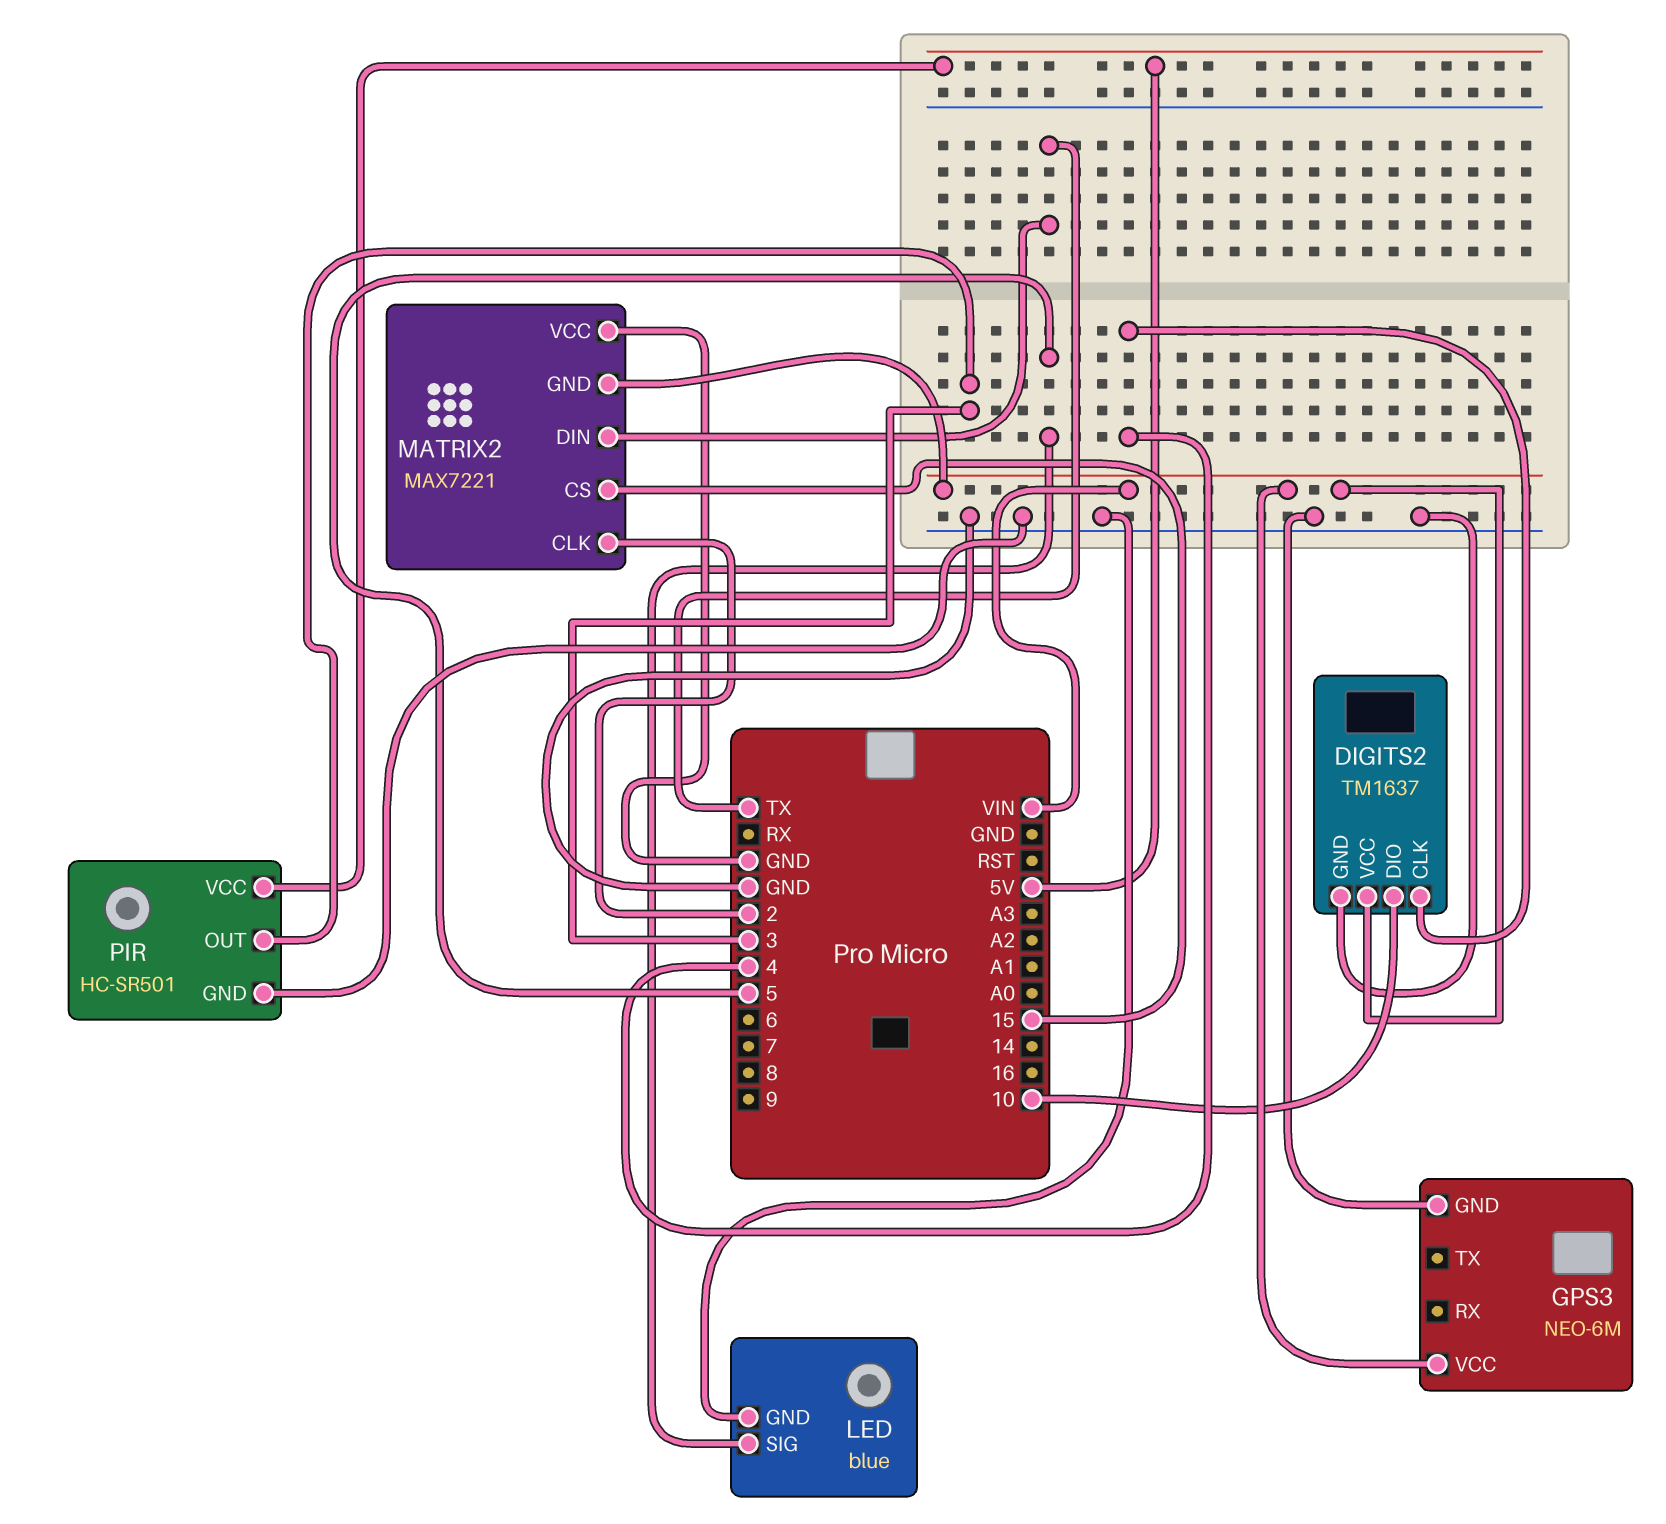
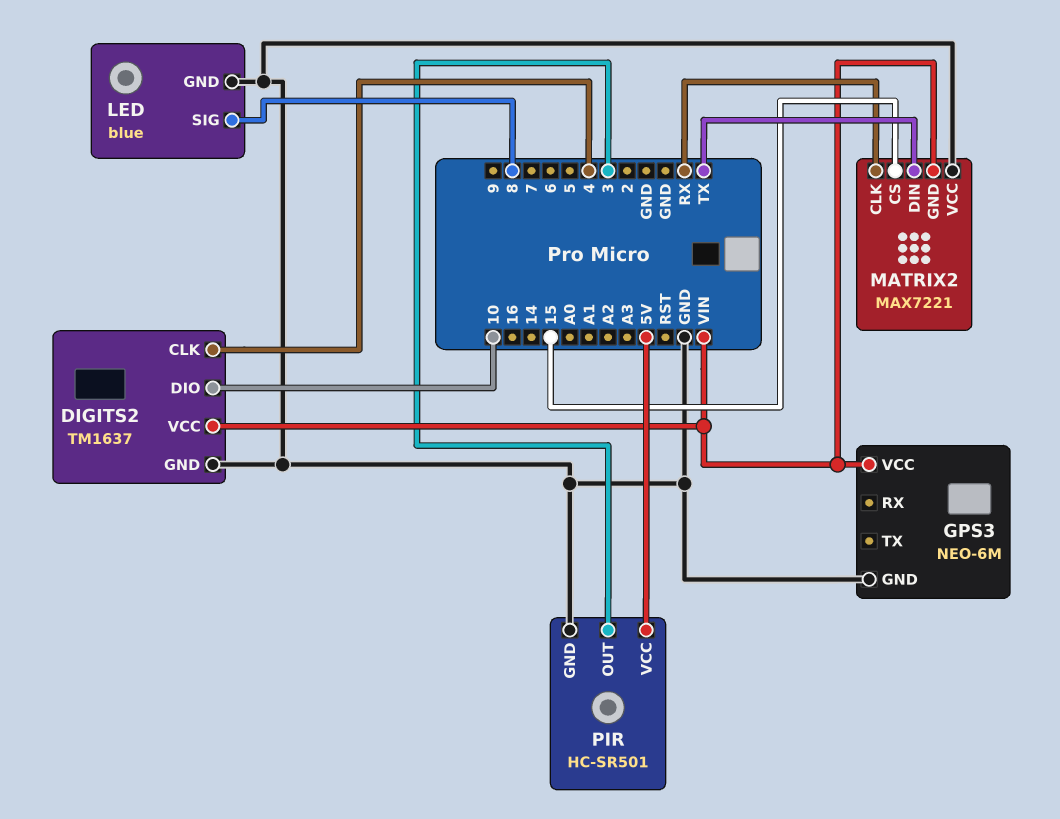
LED pin SIG: 5 -> 8
MATRIX2 pin CLK: 2 -> RX

